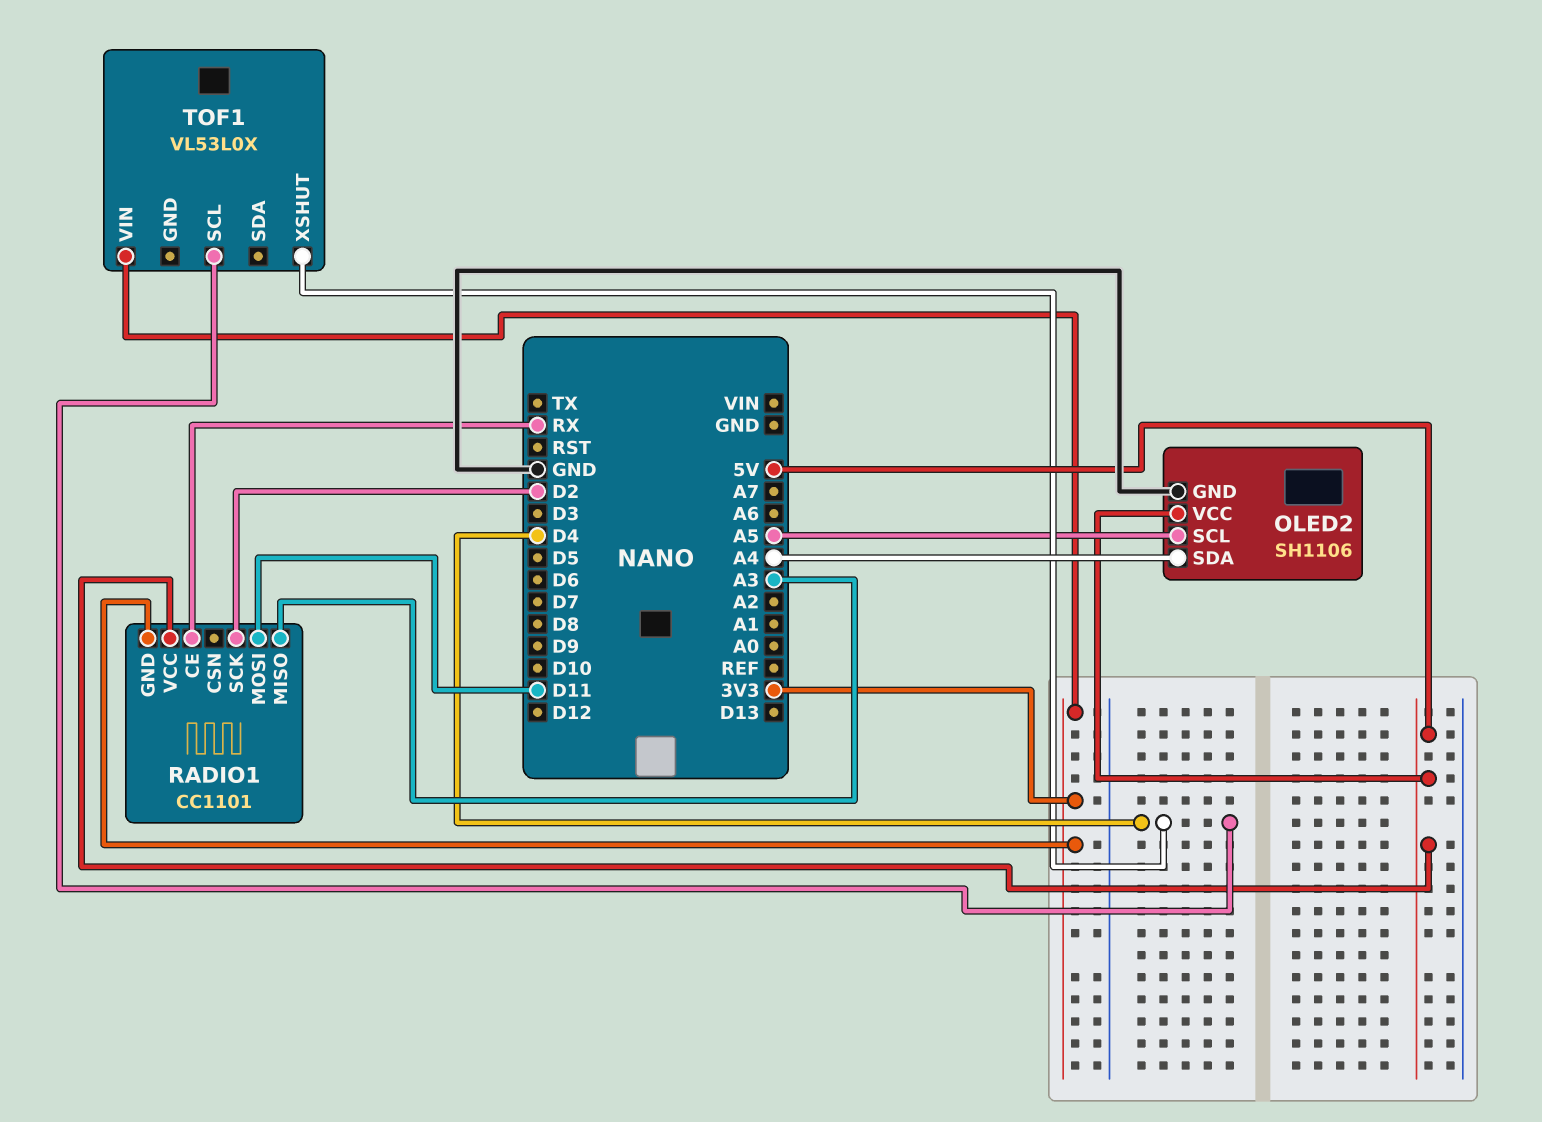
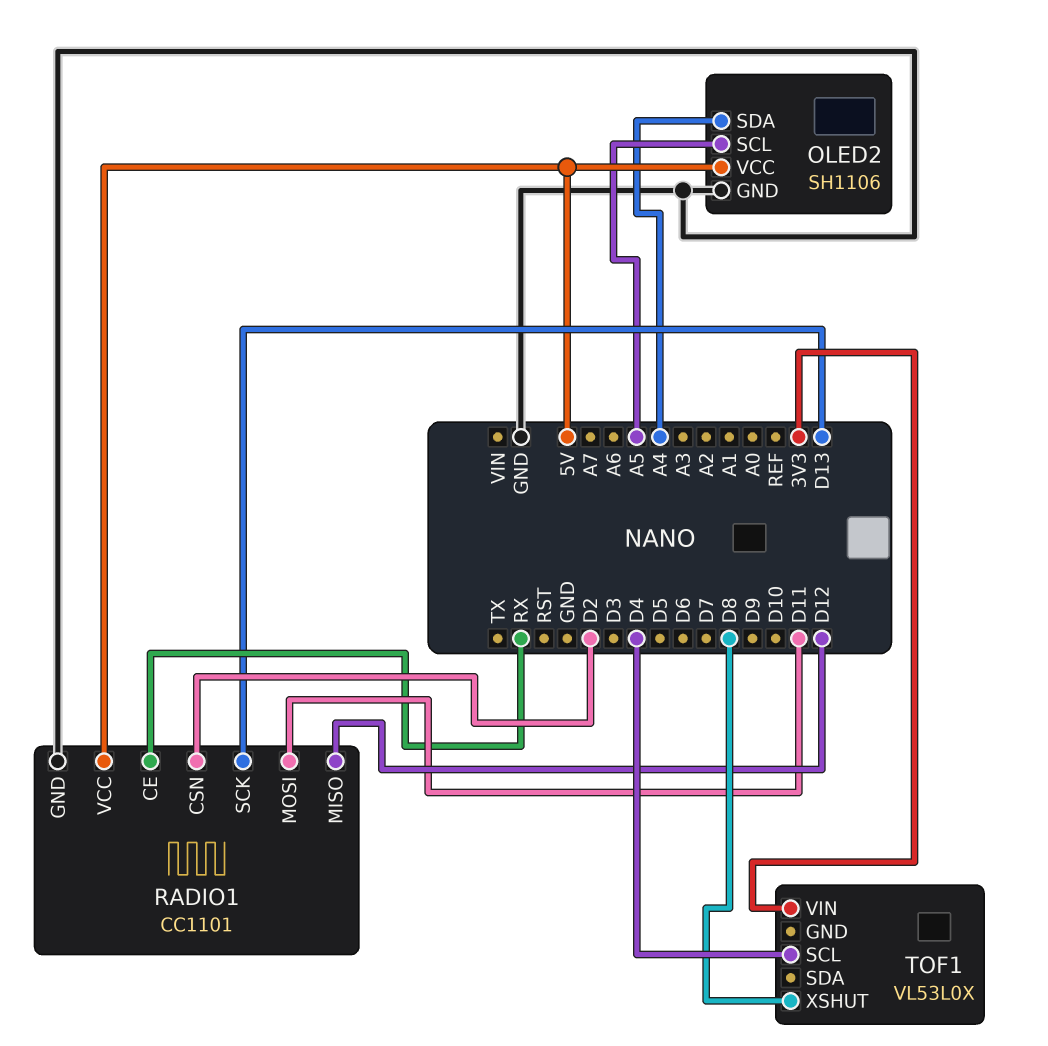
RADIO1 pin CSN: none -> D2
RADIO1 pin GND: 3V3 -> GND
RADIO1 pin MISO: A3 -> D12
RADIO1 pin SCK: D2 -> D13
TOF1 pin XSHUT: D4 -> D8

